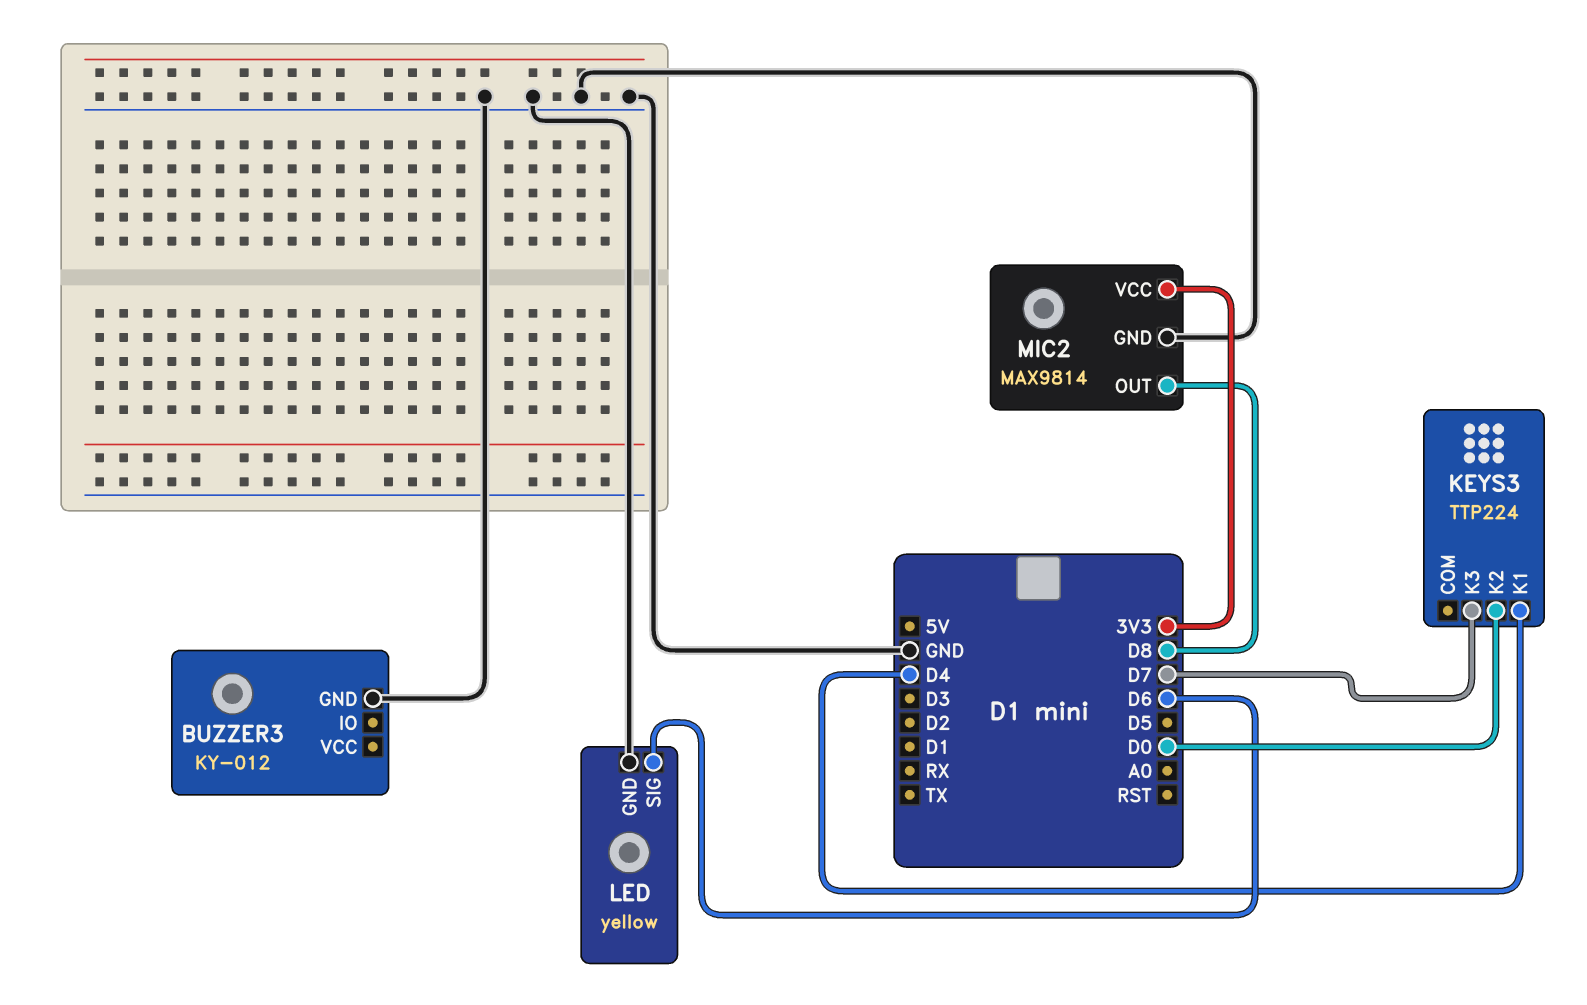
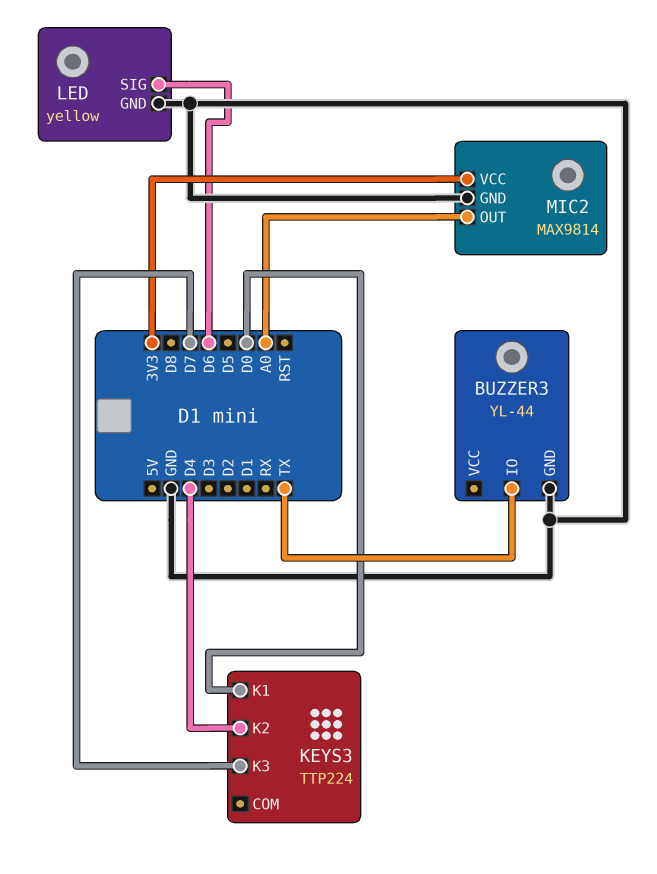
BUZZER3: KY-012 -> YL-44
BUZZER3 pin IO: none -> TX
KEYS3 pin K1: D4 -> D0
KEYS3 pin K2: D0 -> D4
MIC2 pin OUT: D8 -> A0

